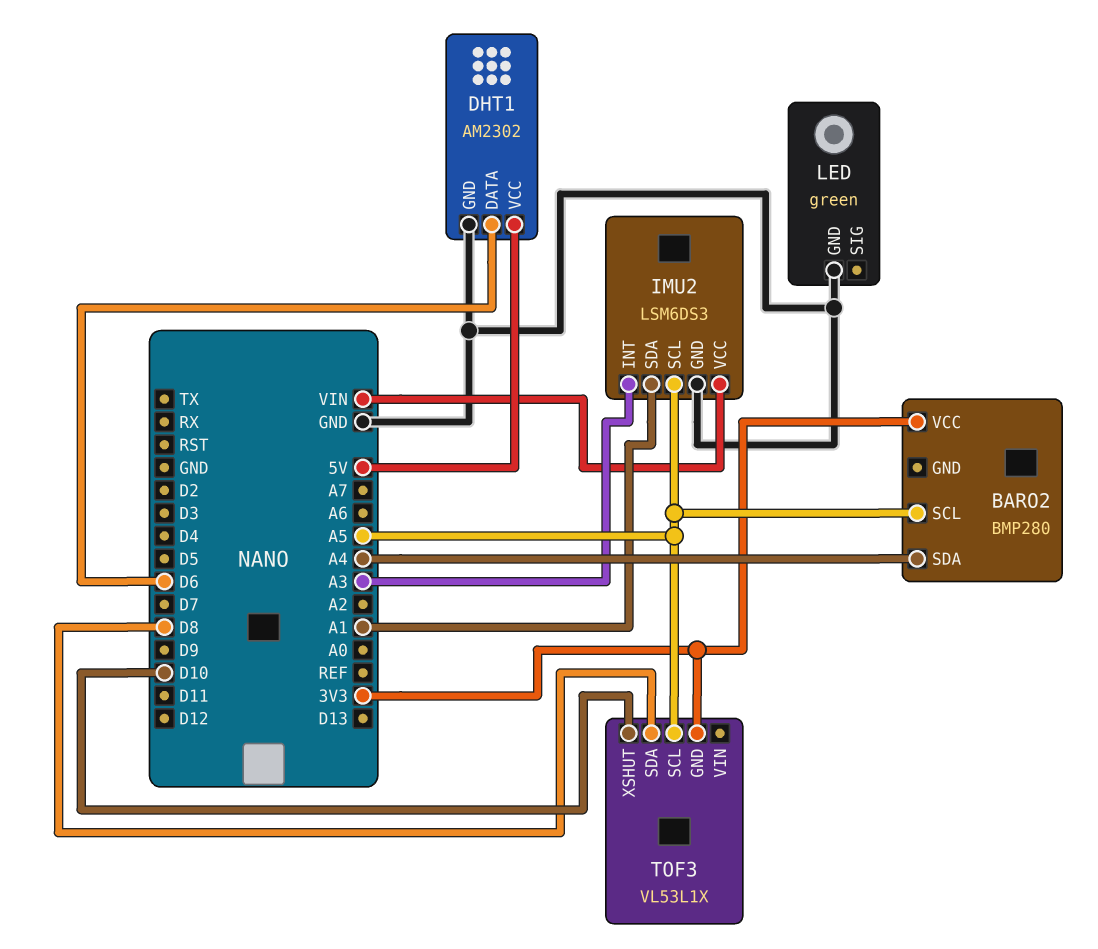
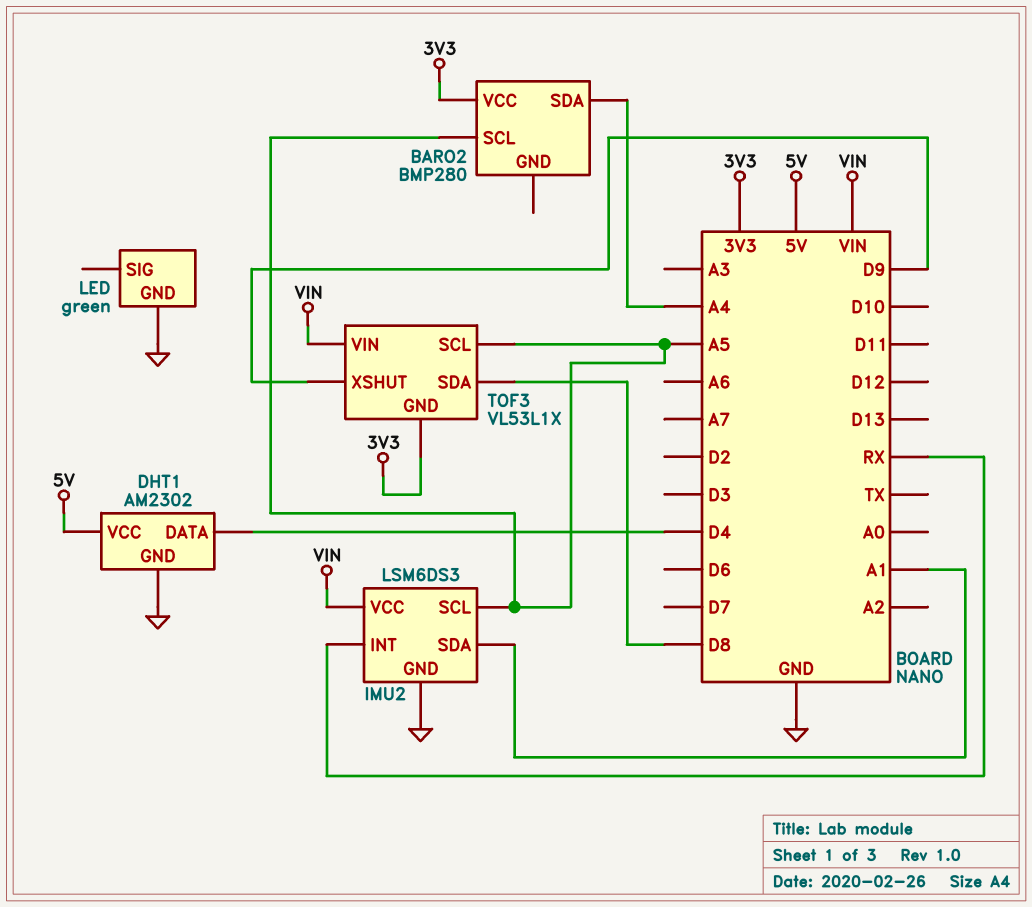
DHT1 pin DATA: D6 -> D4
IMU2 pin INT: A3 -> RX
TOF3 pin VIN: none -> VIN
TOF3 pin XSHUT: D10 -> D9

